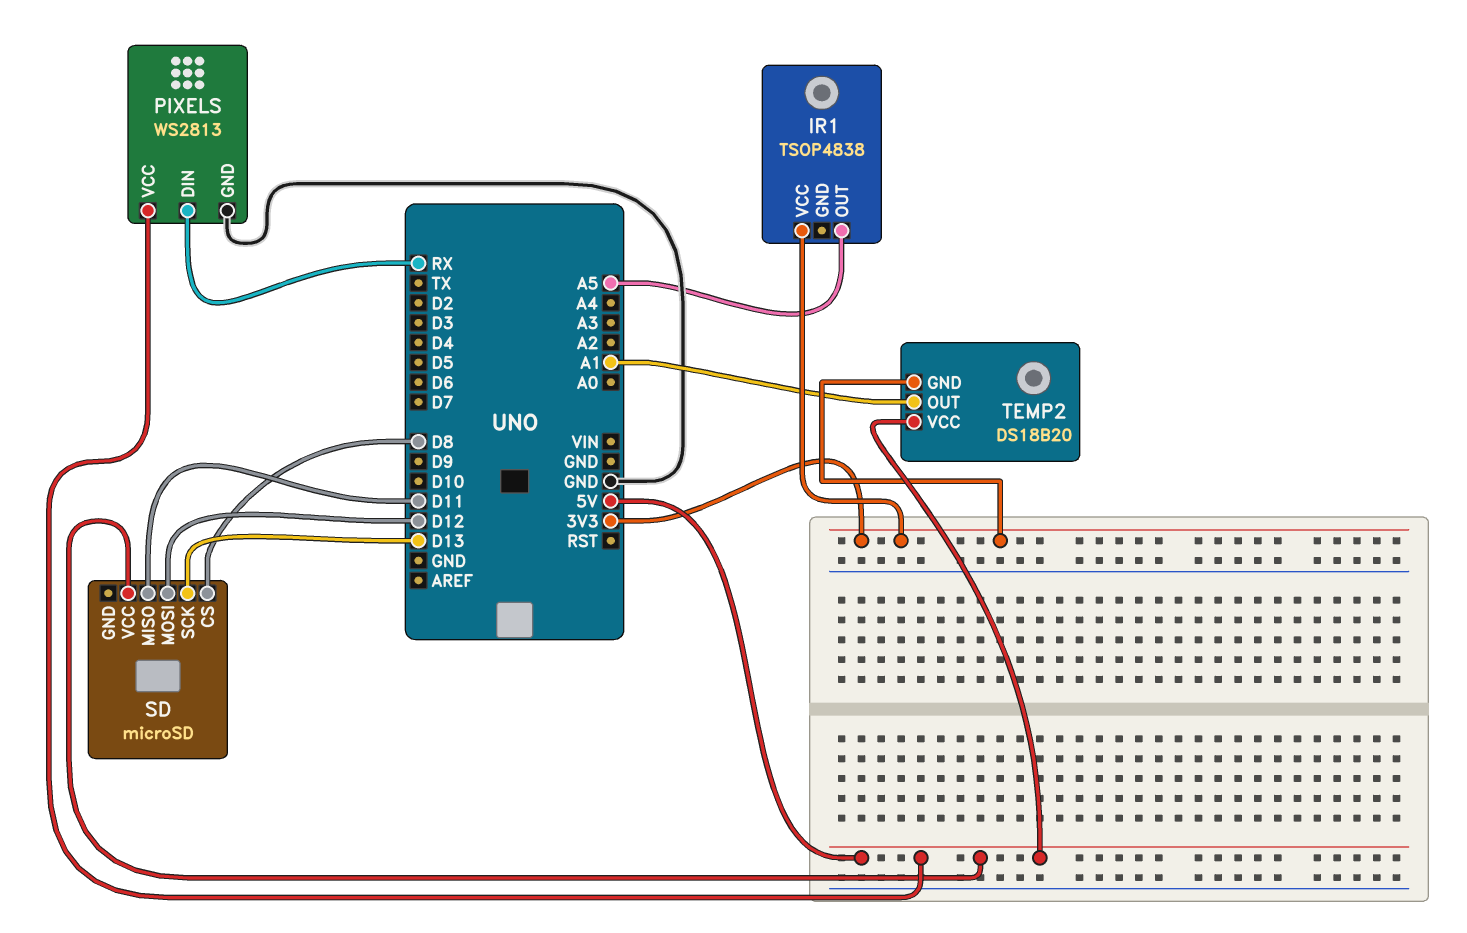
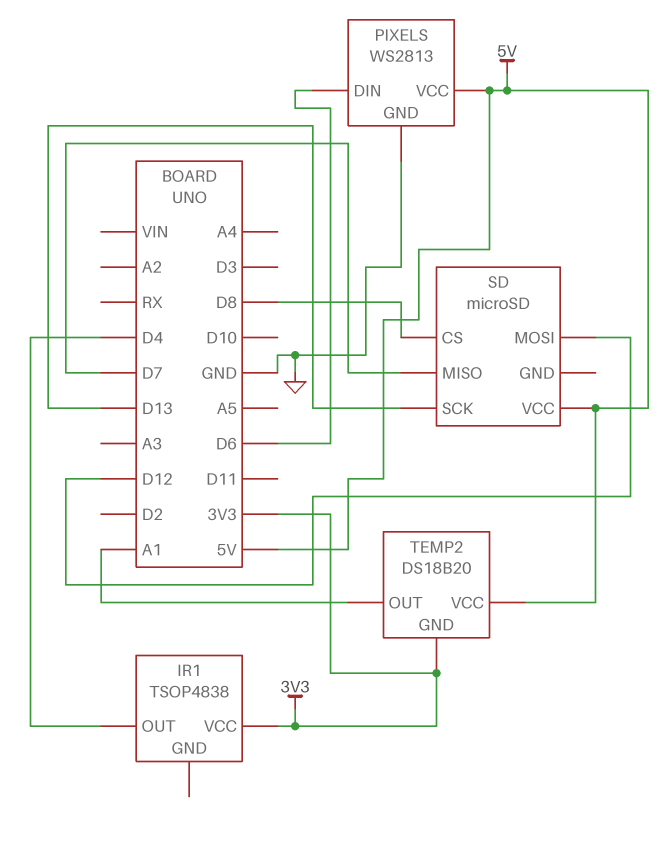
IR1 pin OUT: A5 -> D4
PIXELS pin DIN: RX -> D6
SD pin MISO: D11 -> D7

